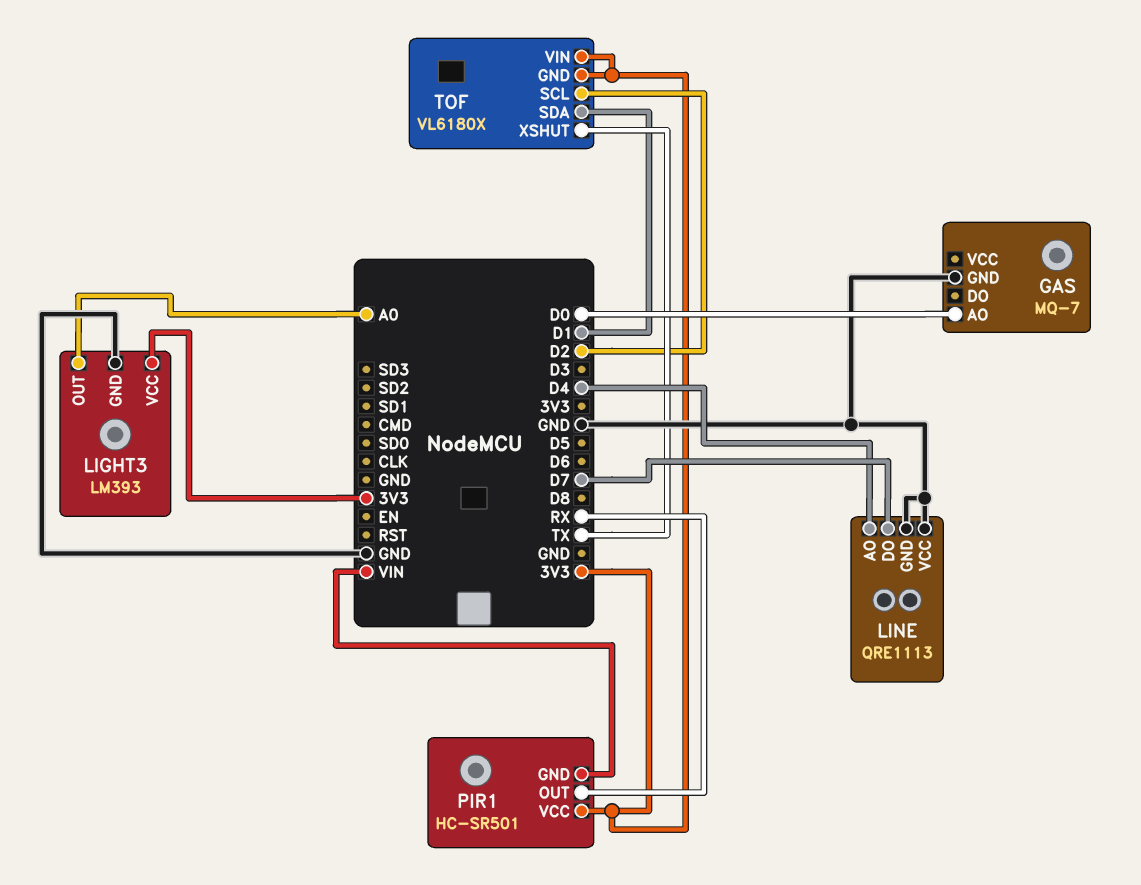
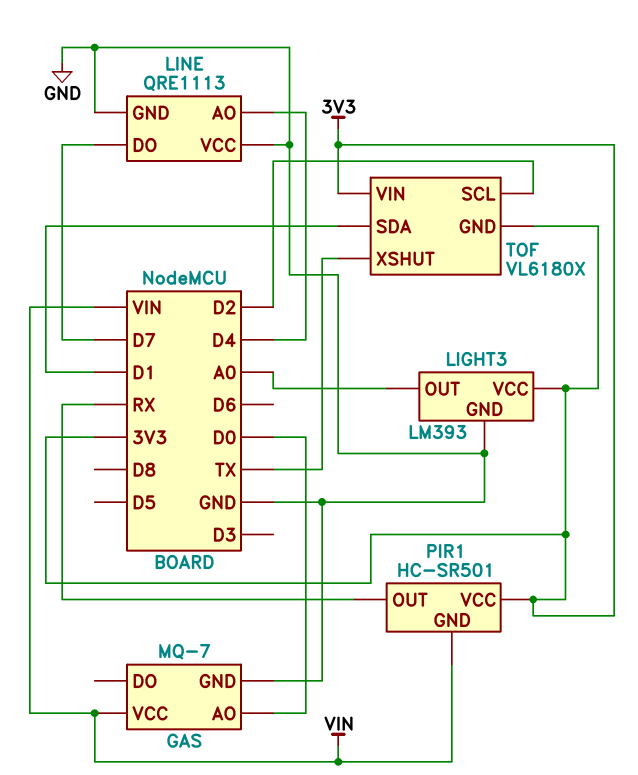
GAS pin VCC: none -> VIN

